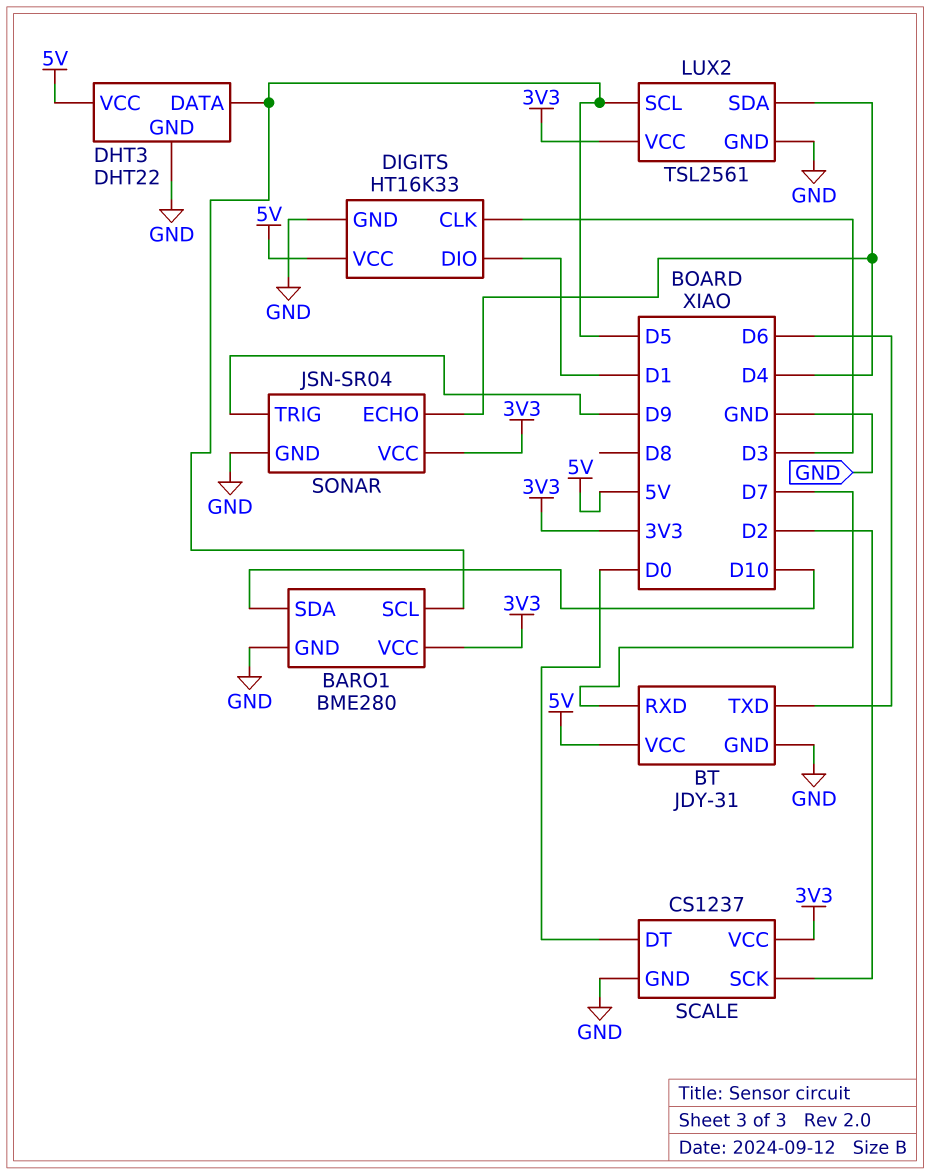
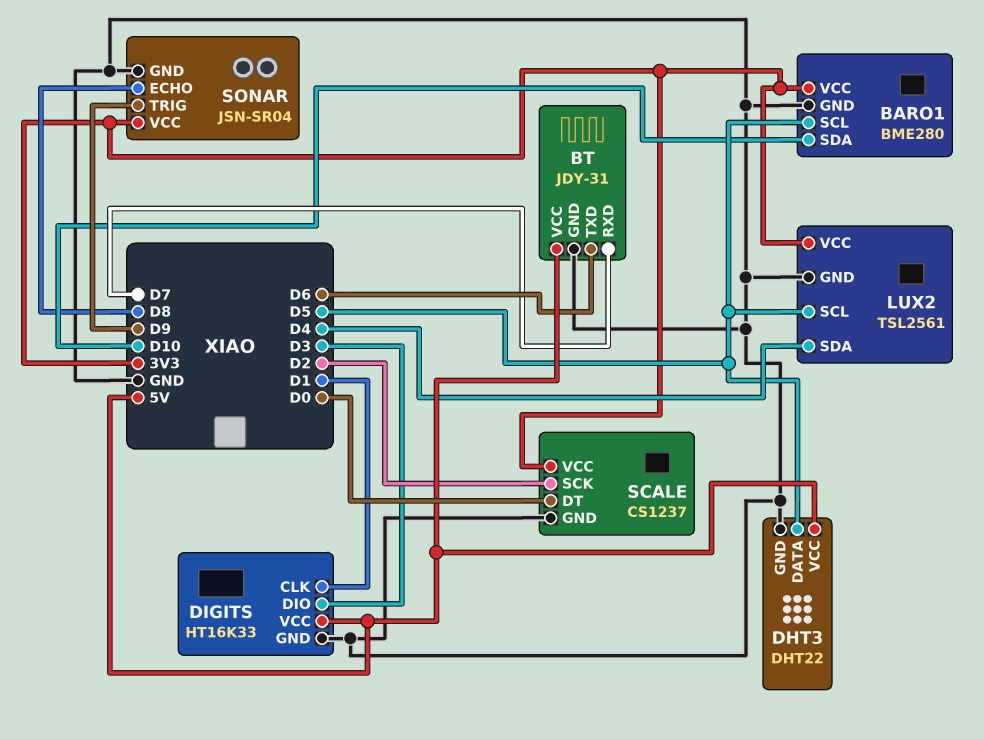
DIGITS pin CLK: D3 -> D1
DIGITS pin DIO: D1 -> D3
SONAR pin ECHO: D4 -> D8

